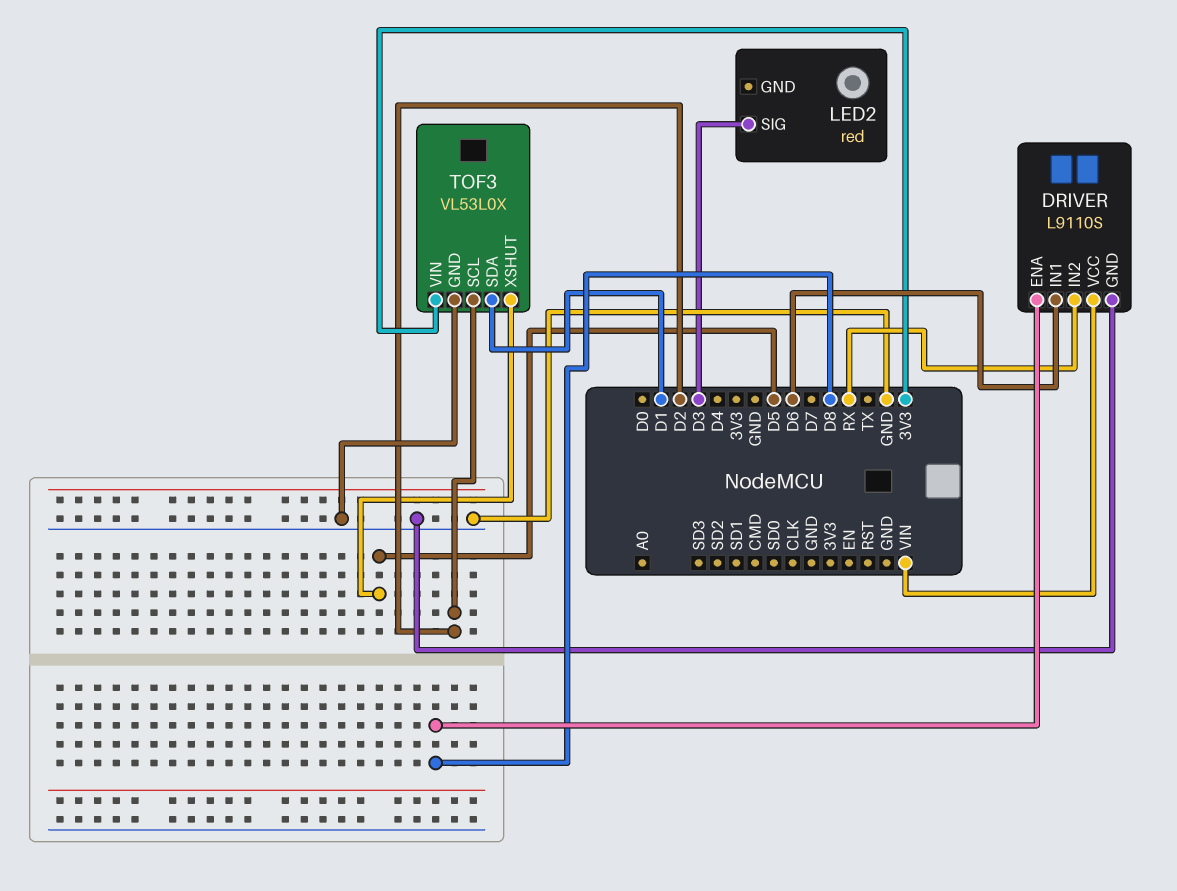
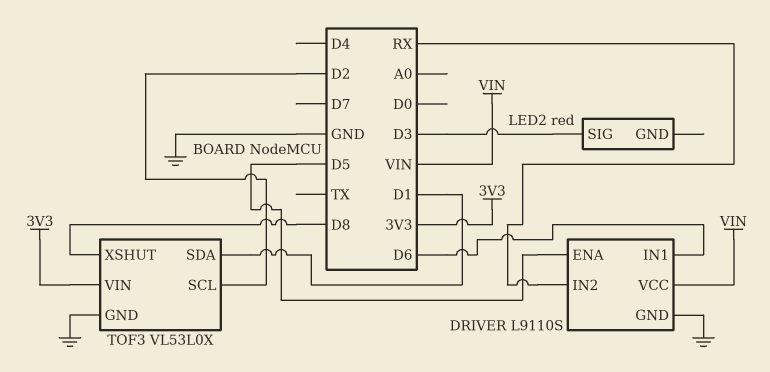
DRIVER pin ENA: D8 -> D5
TOF3 pin XSHUT: D5 -> D8

